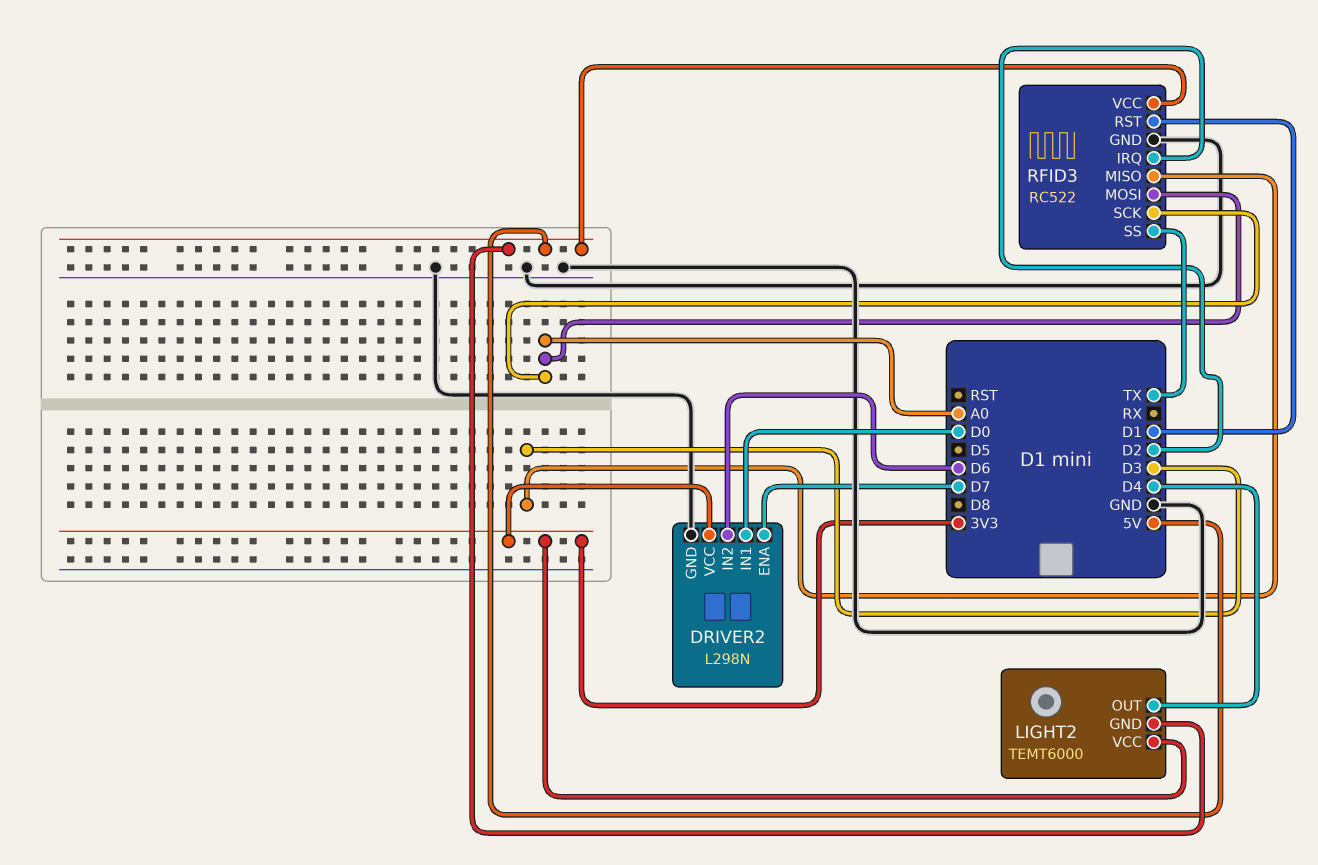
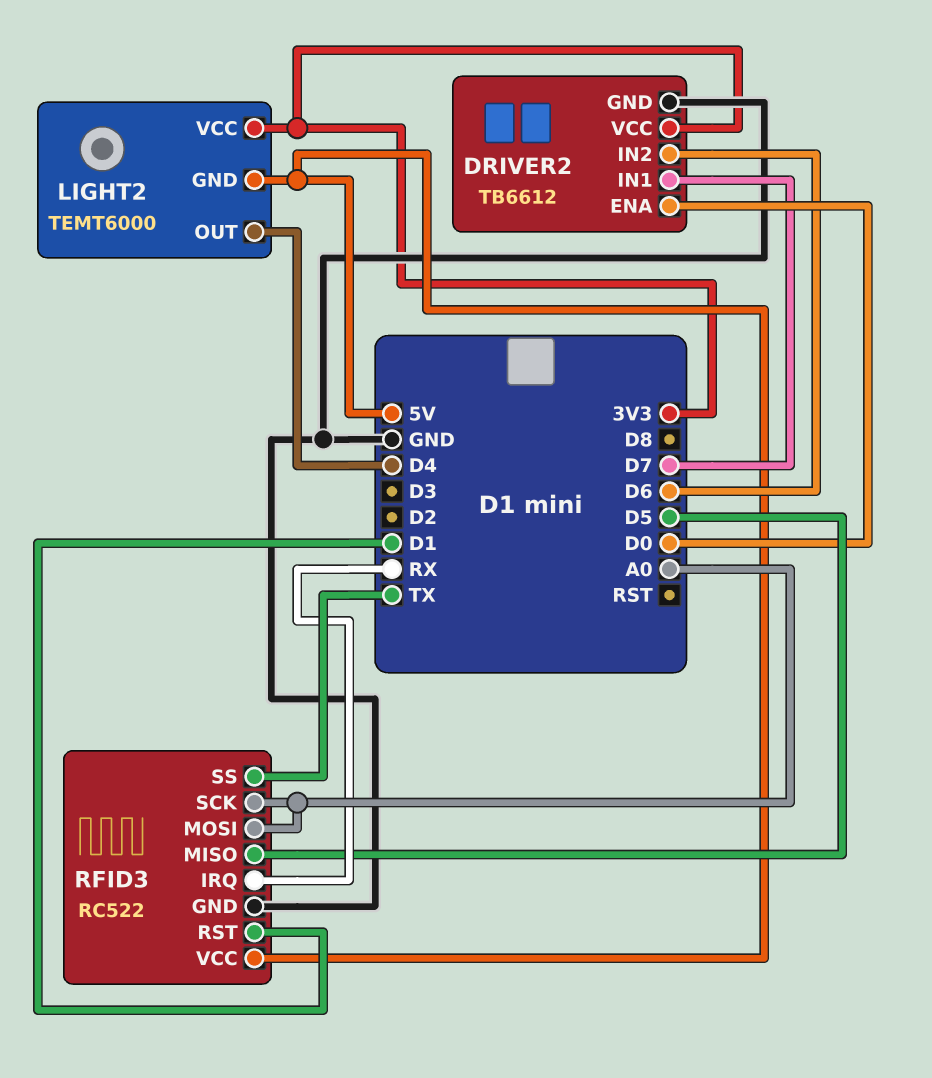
DRIVER2: L298N -> TB6612
DRIVER2 pin ENA: D7 -> D0
DRIVER2 pin IN1: D0 -> D7
RFID3 pin IRQ: D2 -> RX
RFID3 pin MISO: D3 -> D5

